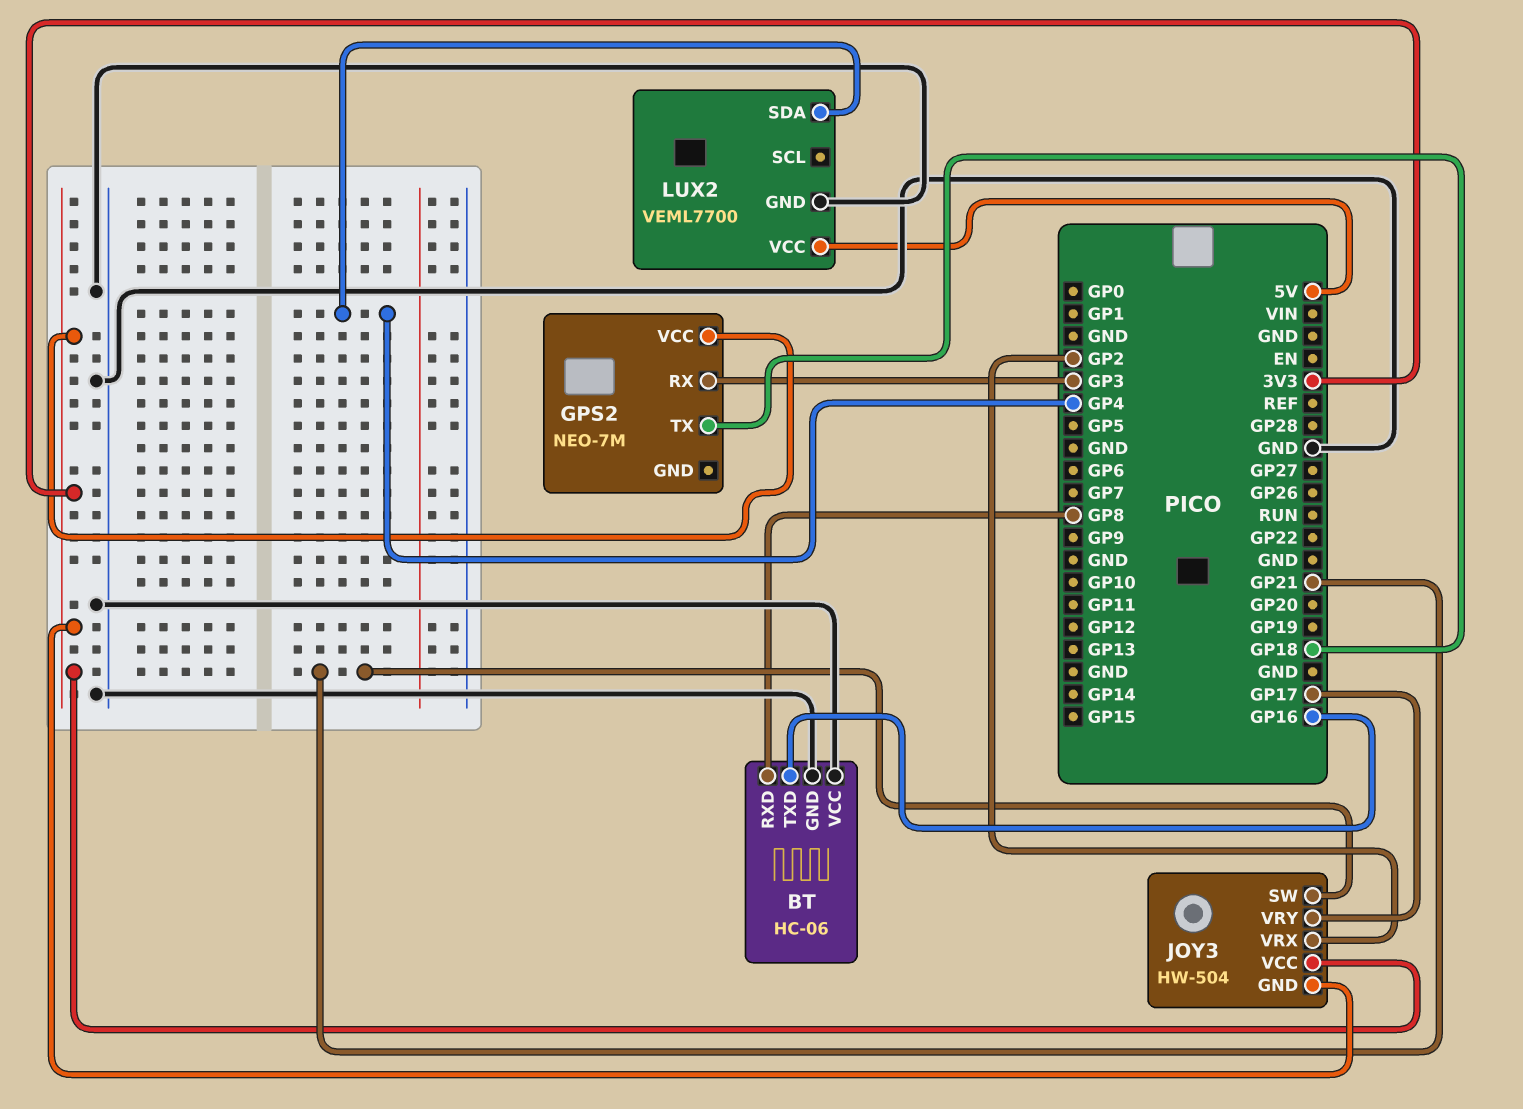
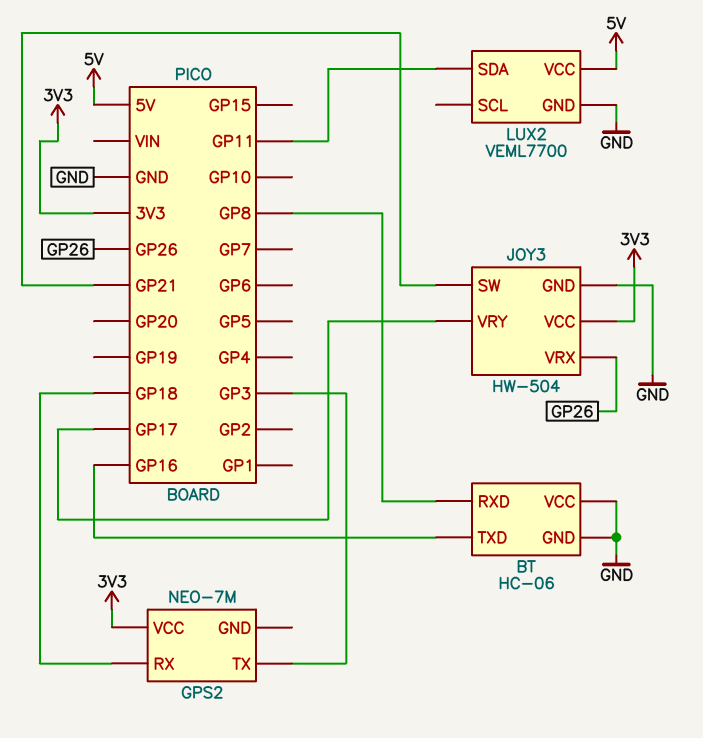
GPS2 pin RX: GP3 -> GP18
GPS2 pin TX: GP18 -> GP3
JOY3 pin GND: 3V3 -> GND
JOY3 pin VRX: GP2 -> GP26
LUX2 pin SDA: GP4 -> GP11

